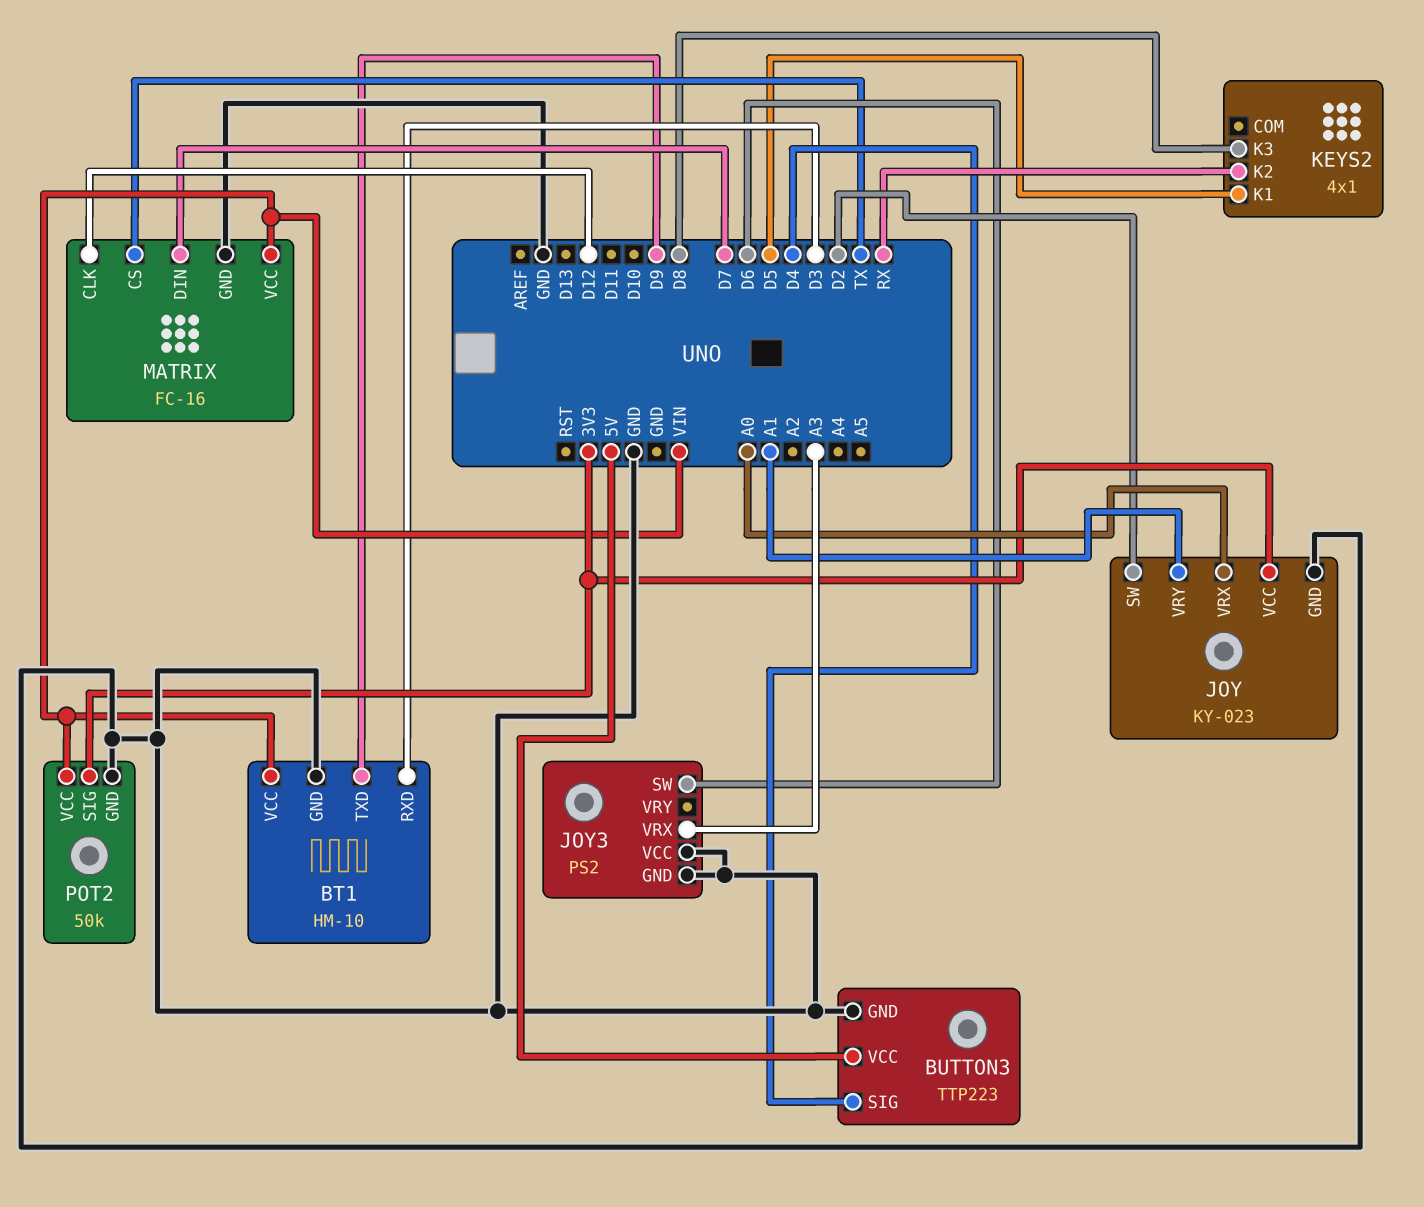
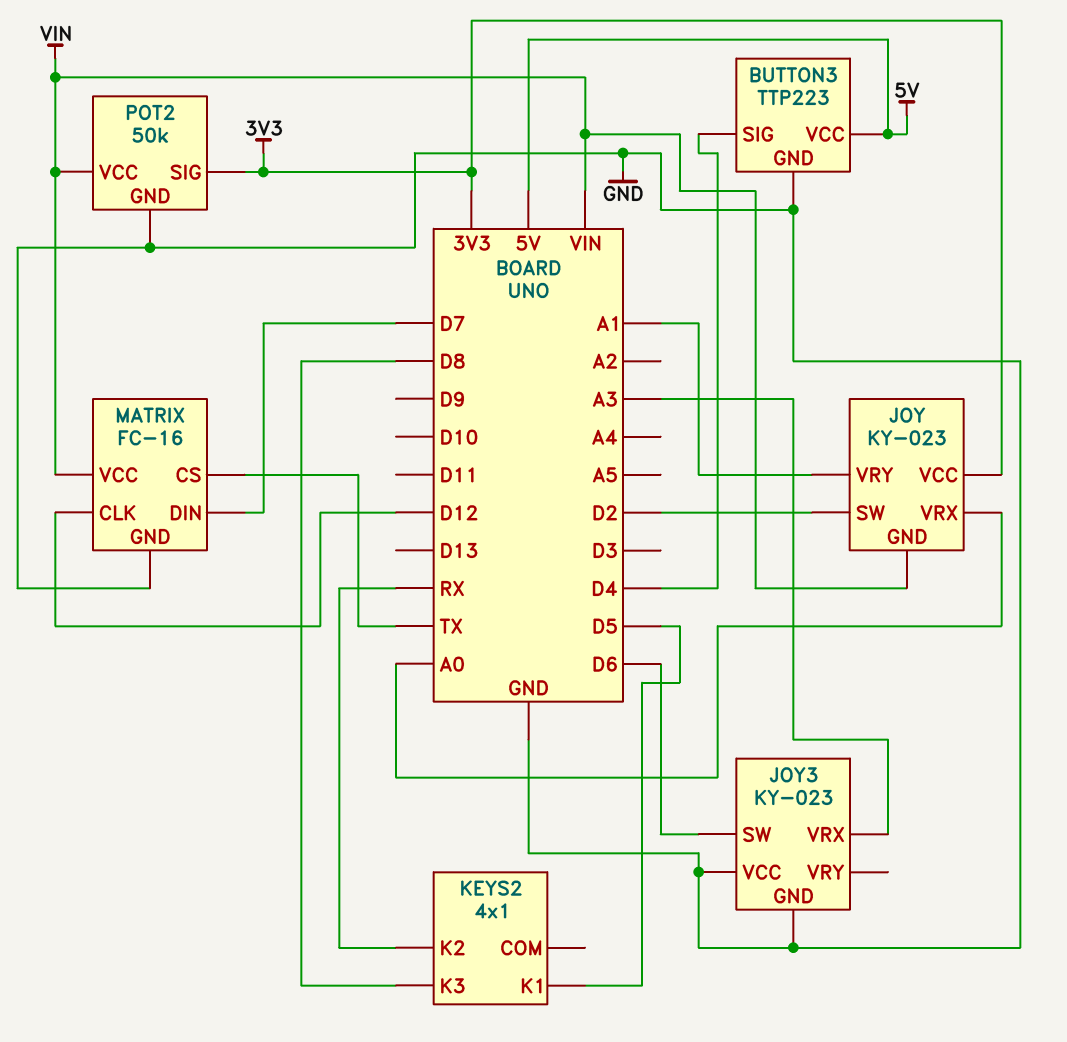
BT1: HM-10 -> none
BT1 pin GND: GND -> none
BT1 pin RXD: D3 -> none
BT1 pin TXD: D9 -> none
BT1 pin VCC: VIN -> none
JOY pin GND: GND -> VIN
JOY3: PS2 -> KY-023

